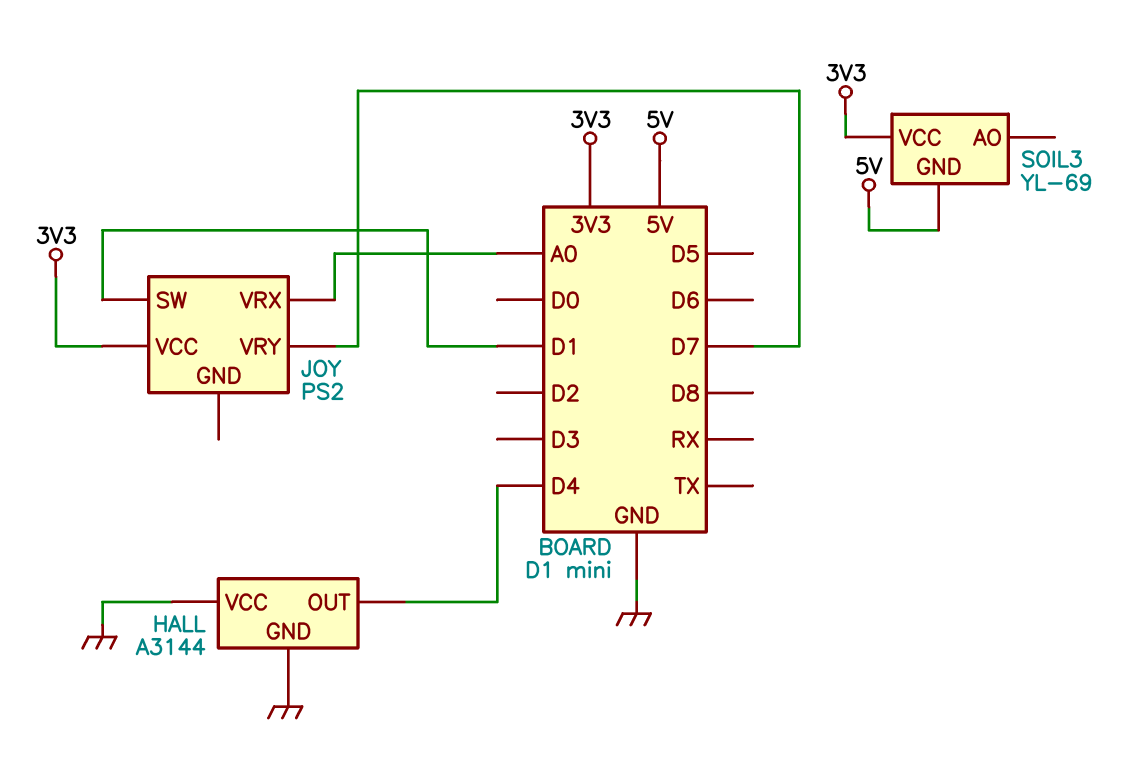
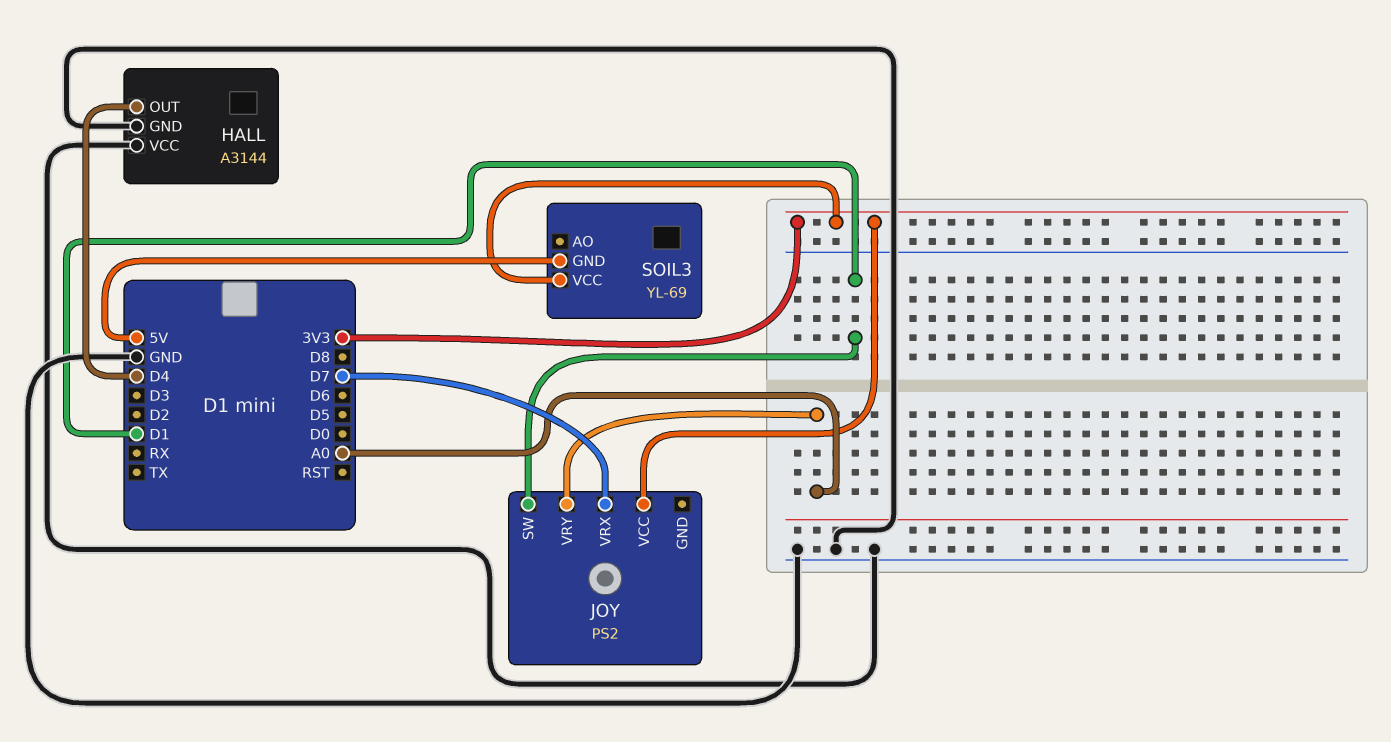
JOY pin VRX: A0 -> D7
JOY pin VRY: D7 -> A0

